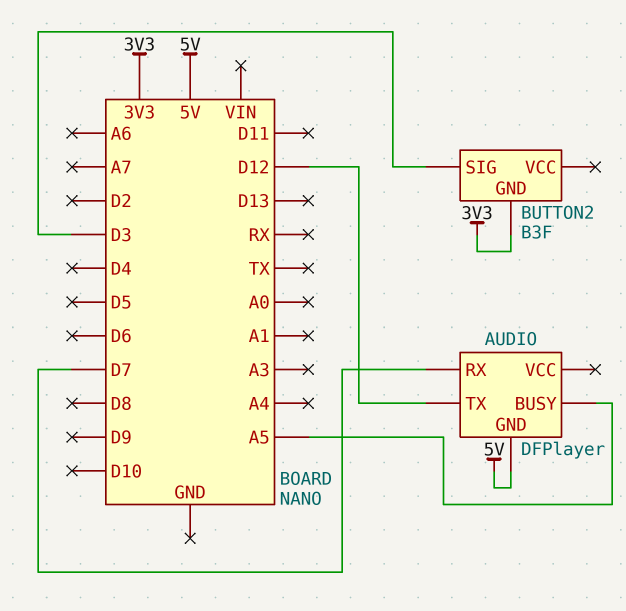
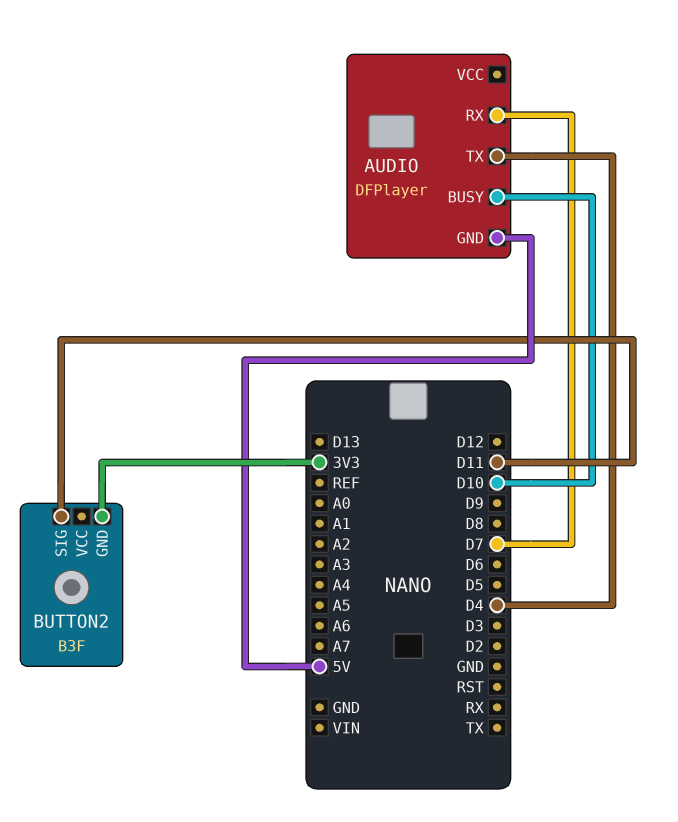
AUDIO pin BUSY: A5 -> D10
AUDIO pin TX: D12 -> D4
BUTTON2 pin SIG: D3 -> D11

